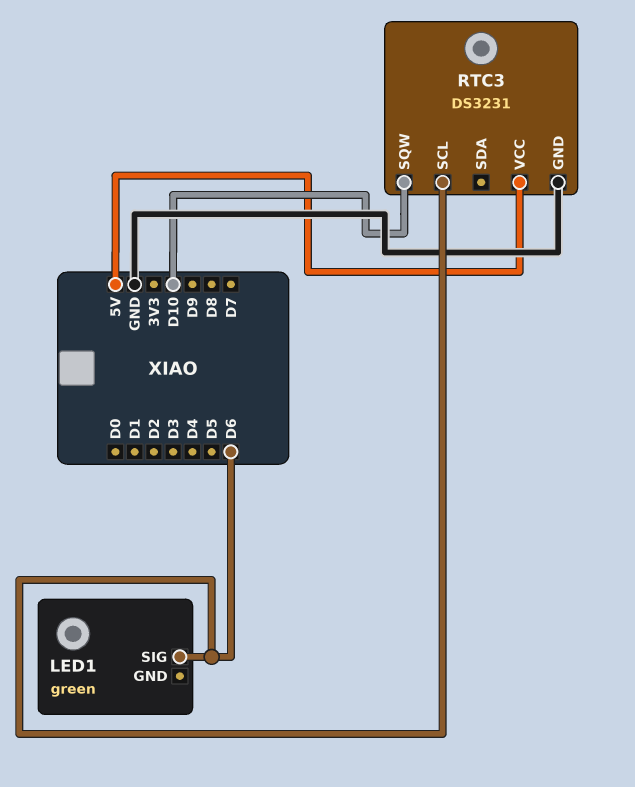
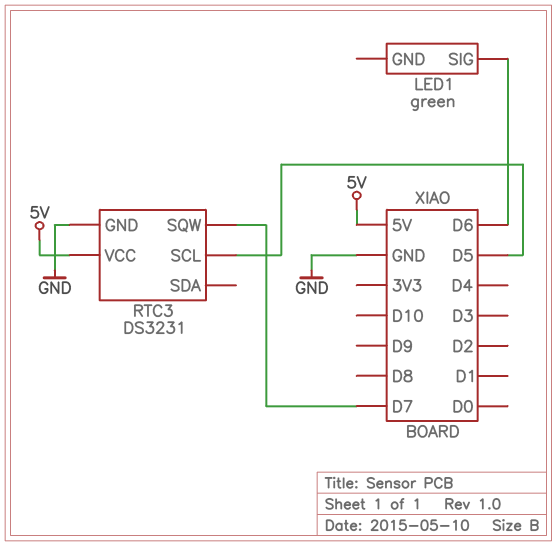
RTC3 pin SCL: D6 -> D5
RTC3 pin SQW: D10 -> D7

